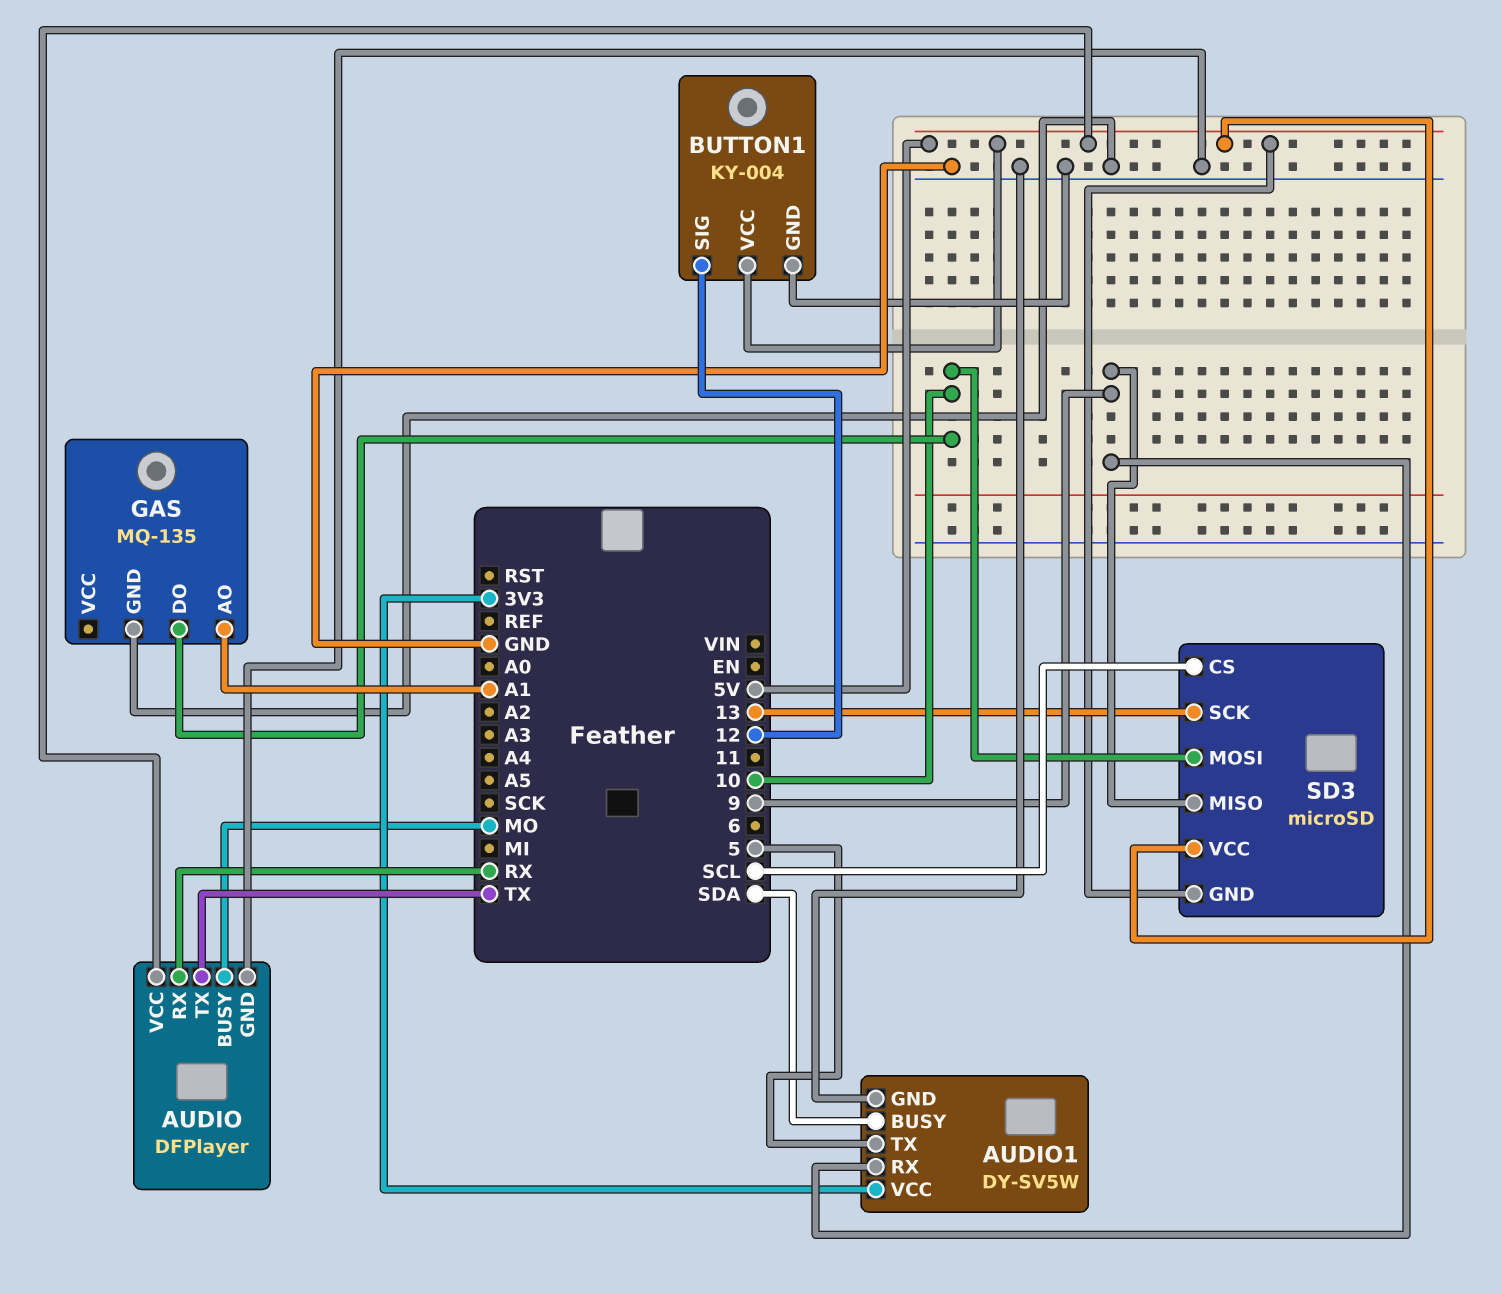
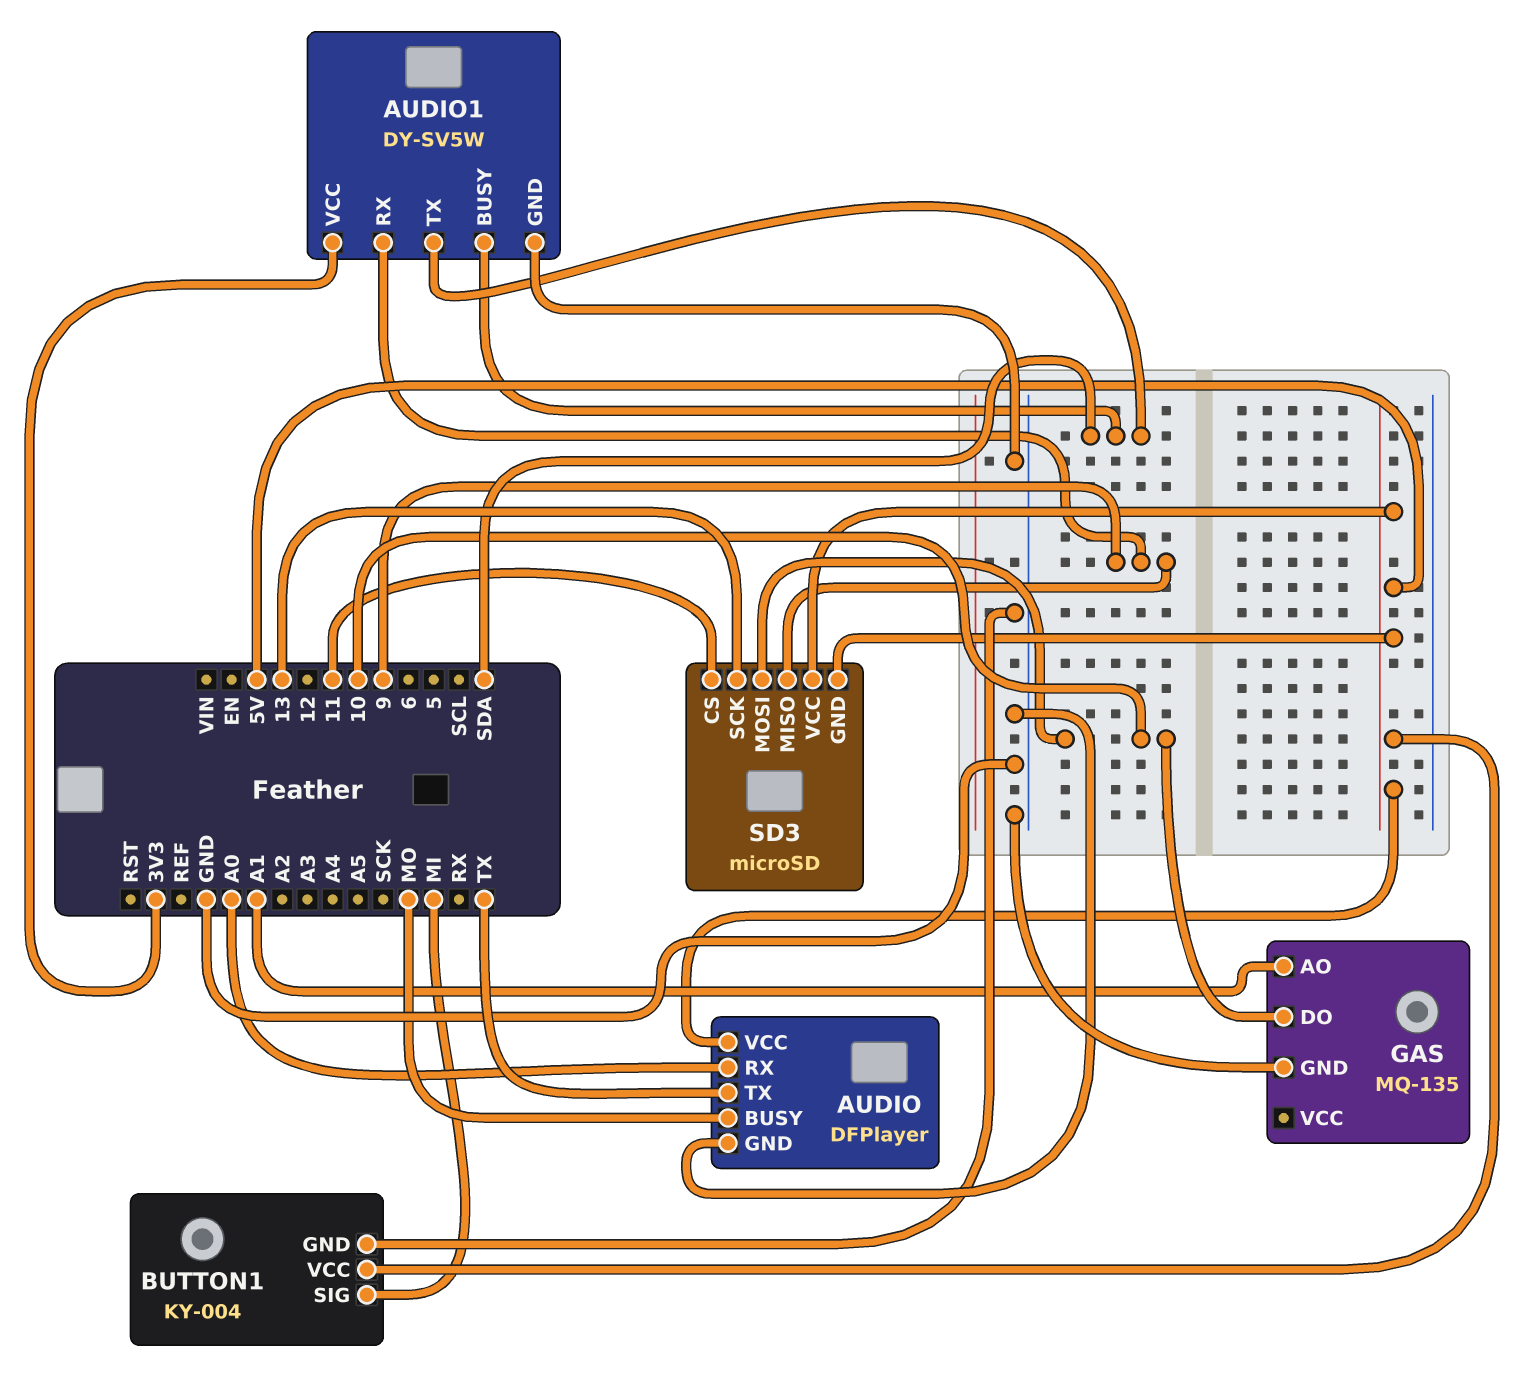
AUDIO pin RX: RX -> A0
AUDIO1 pin TX: 5 -> SDA
BUTTON1 pin SIG: 12 -> MI
SD3 pin CS: SCL -> 11

